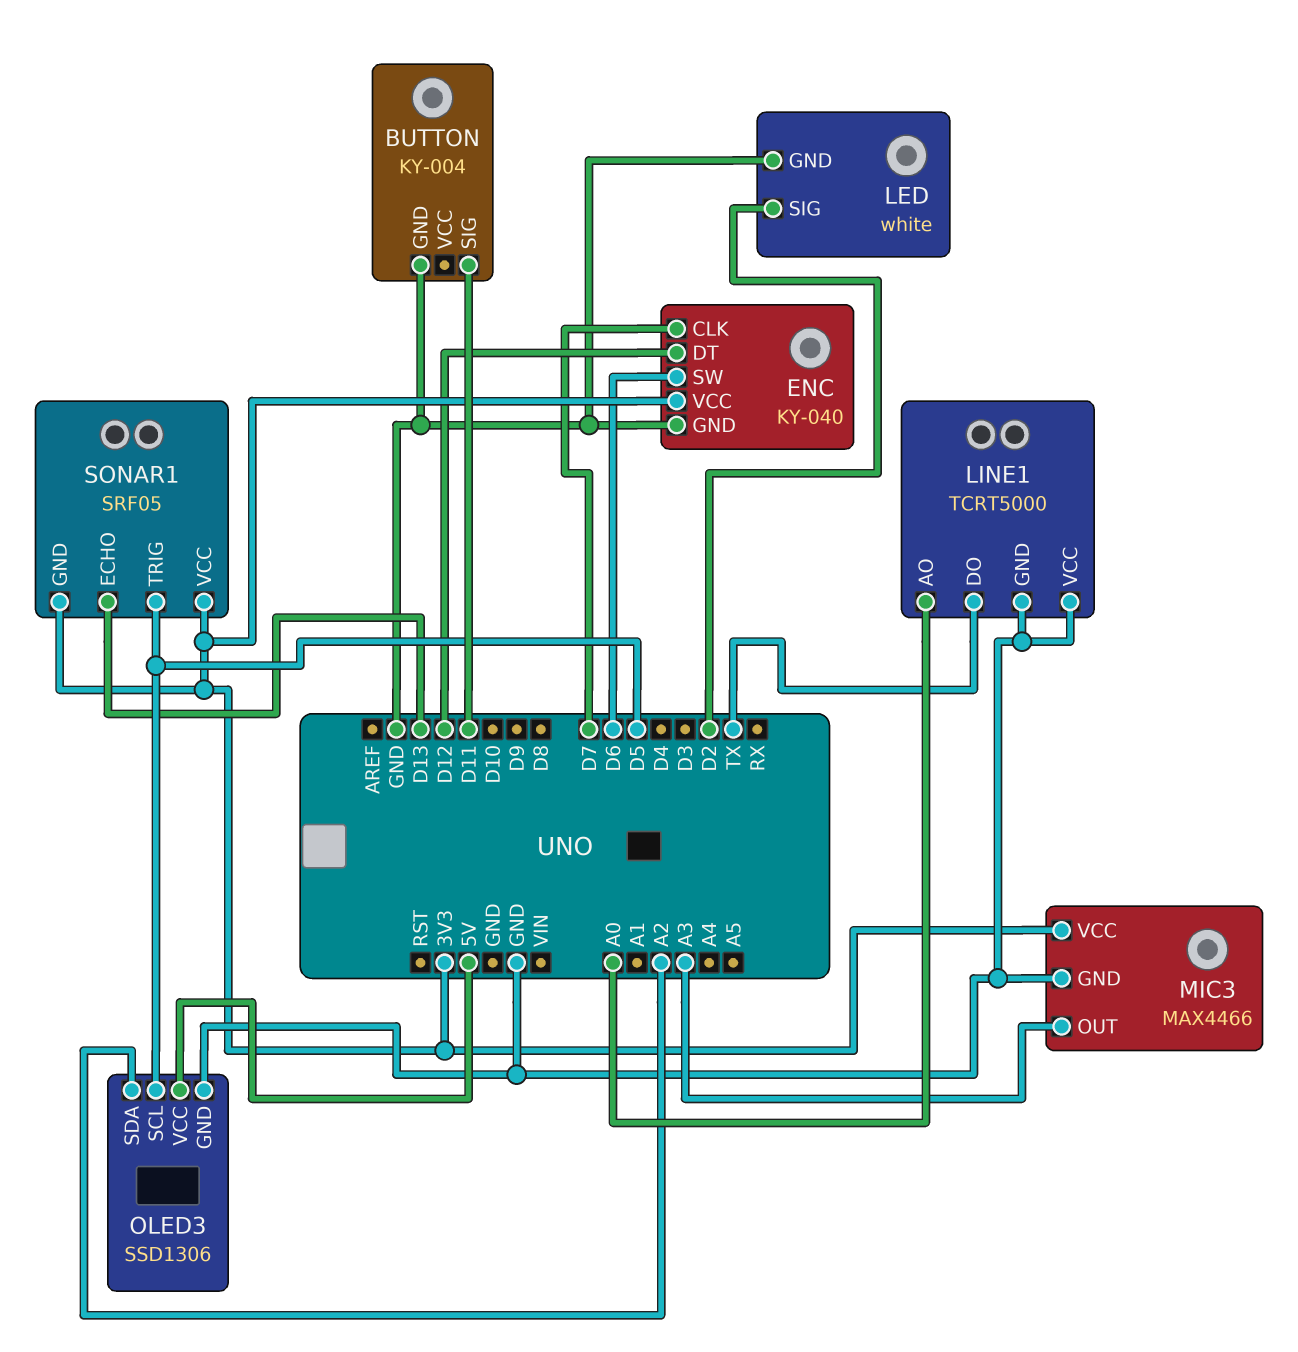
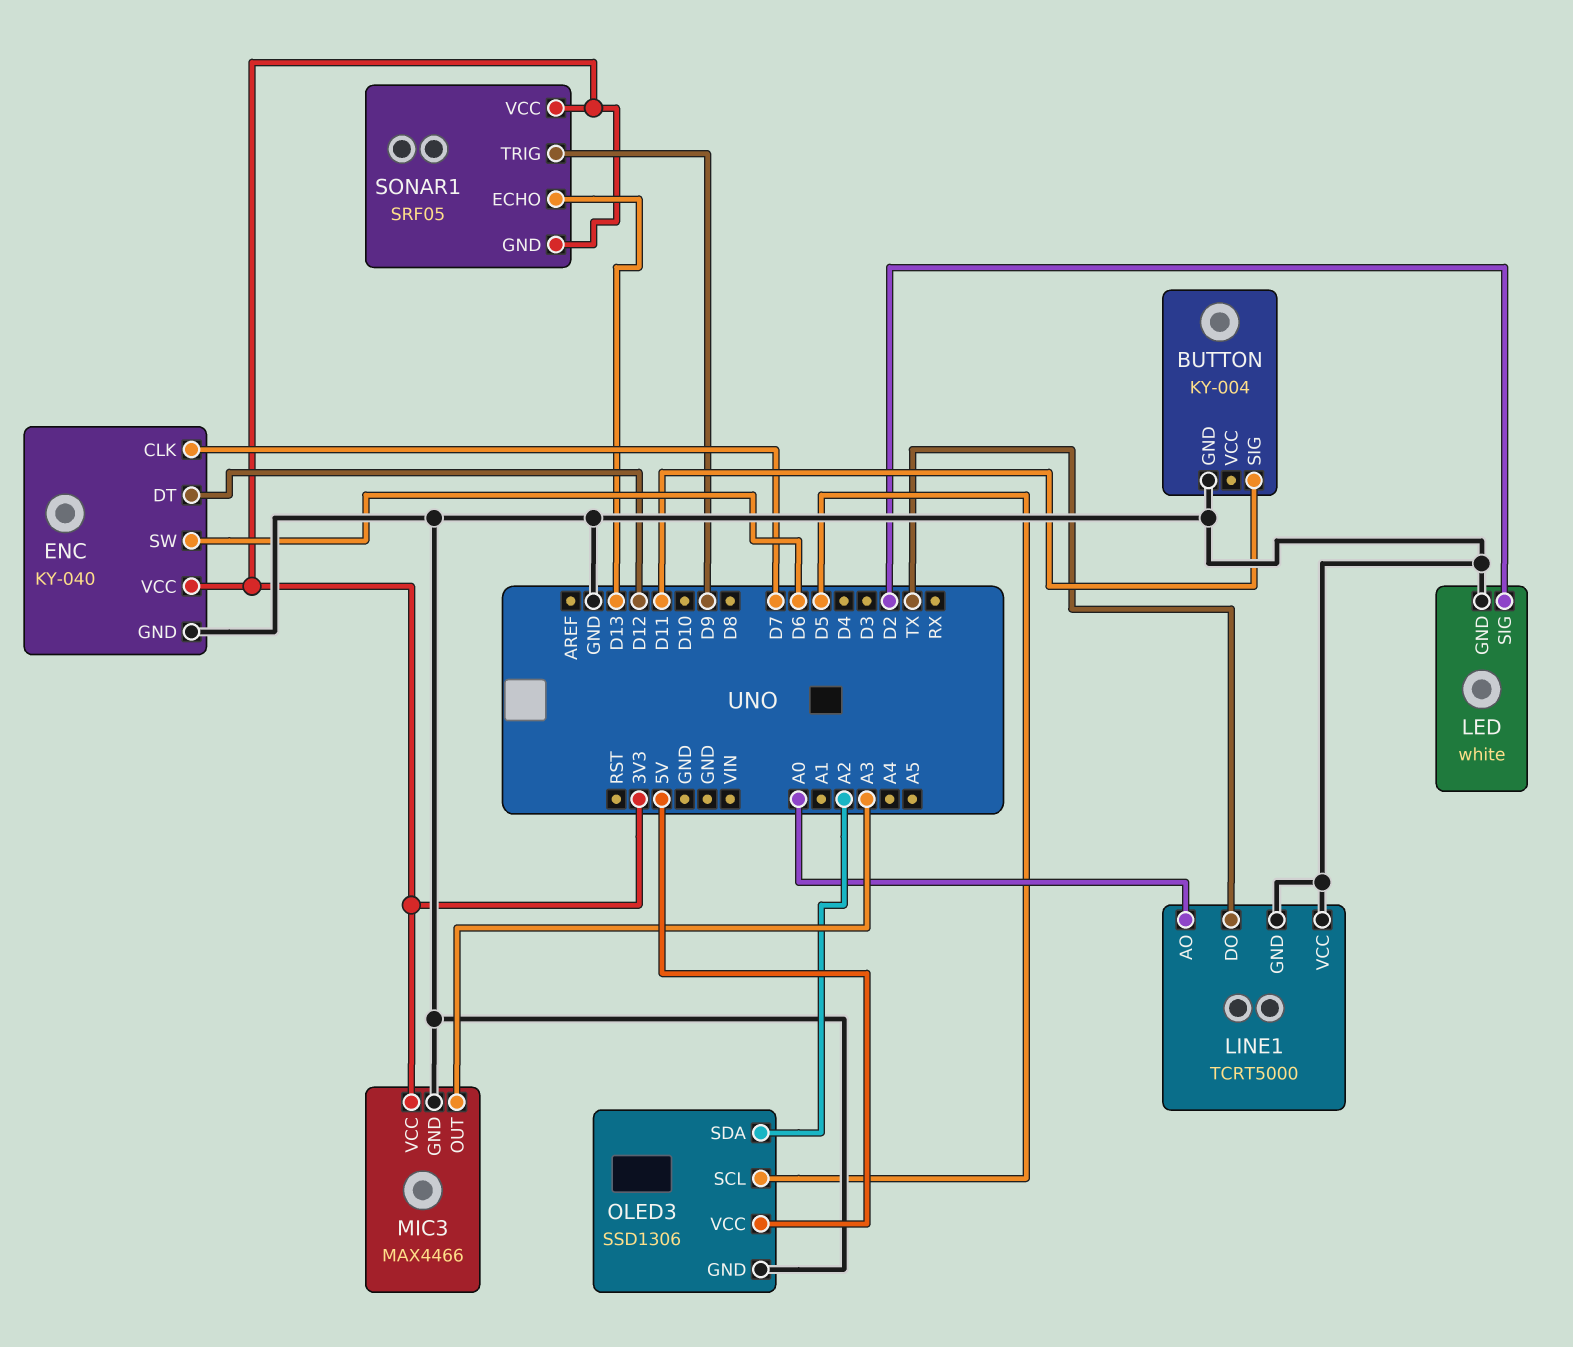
SONAR1 pin TRIG: D5 -> D9

